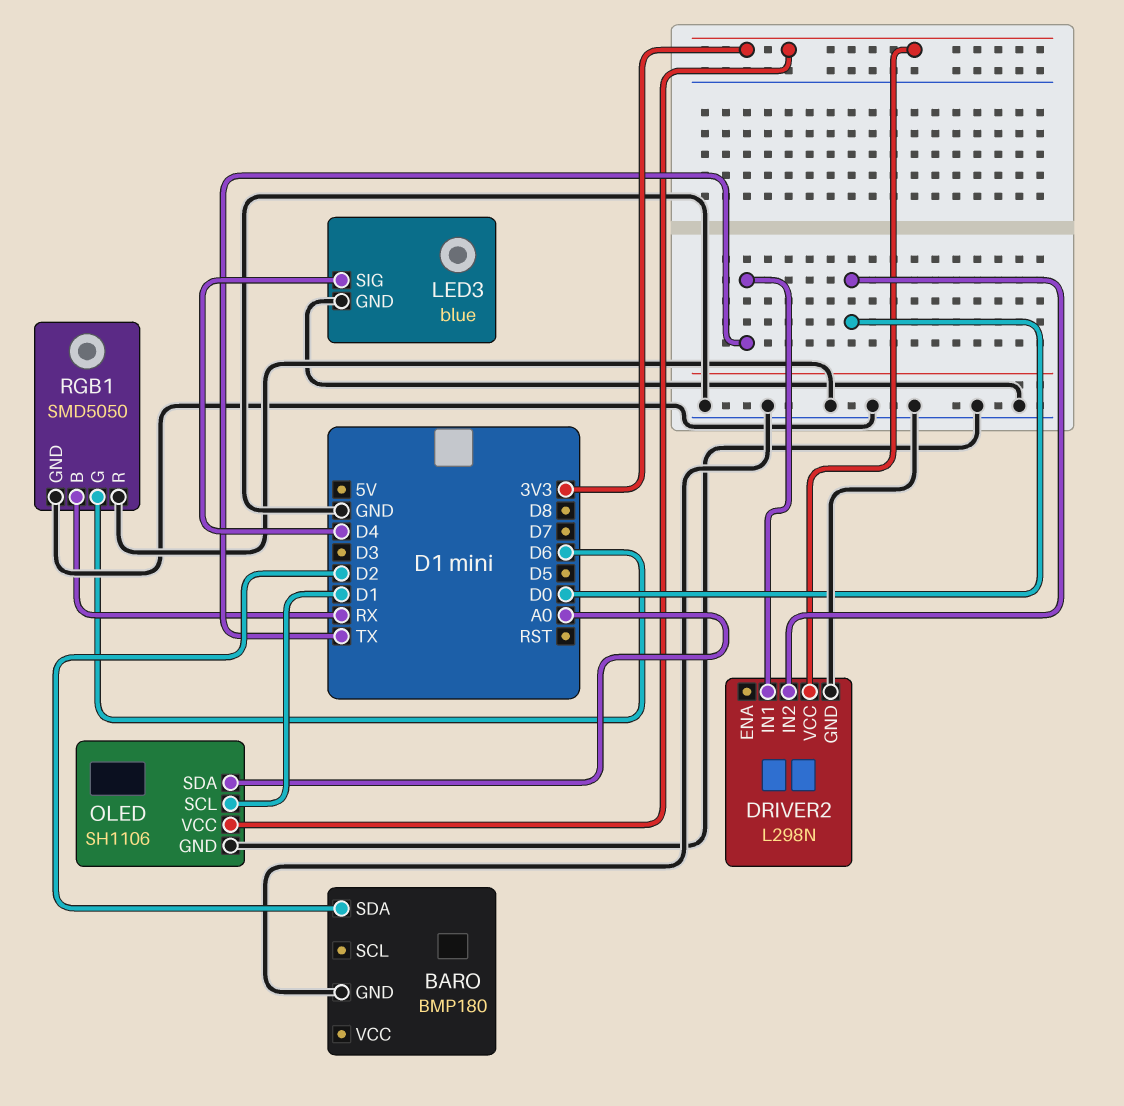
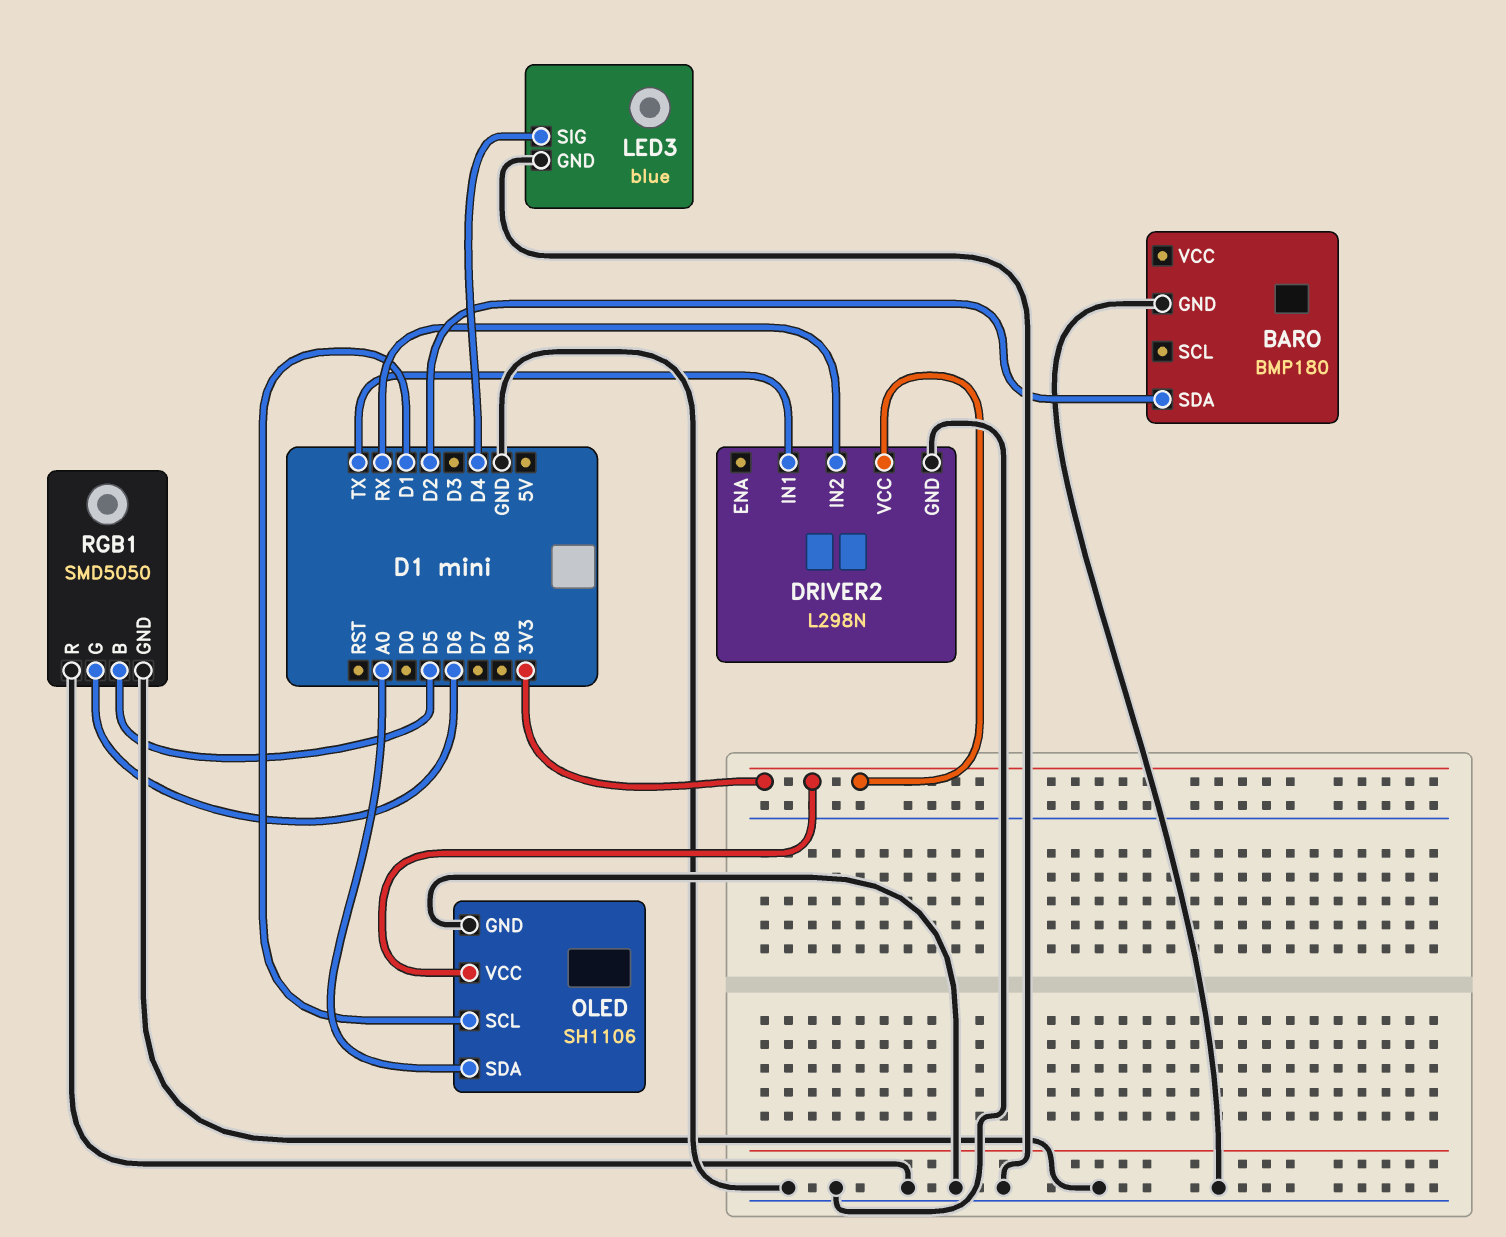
DRIVER2 pin IN2: D0 -> RX
RGB1 pin B: RX -> D5

